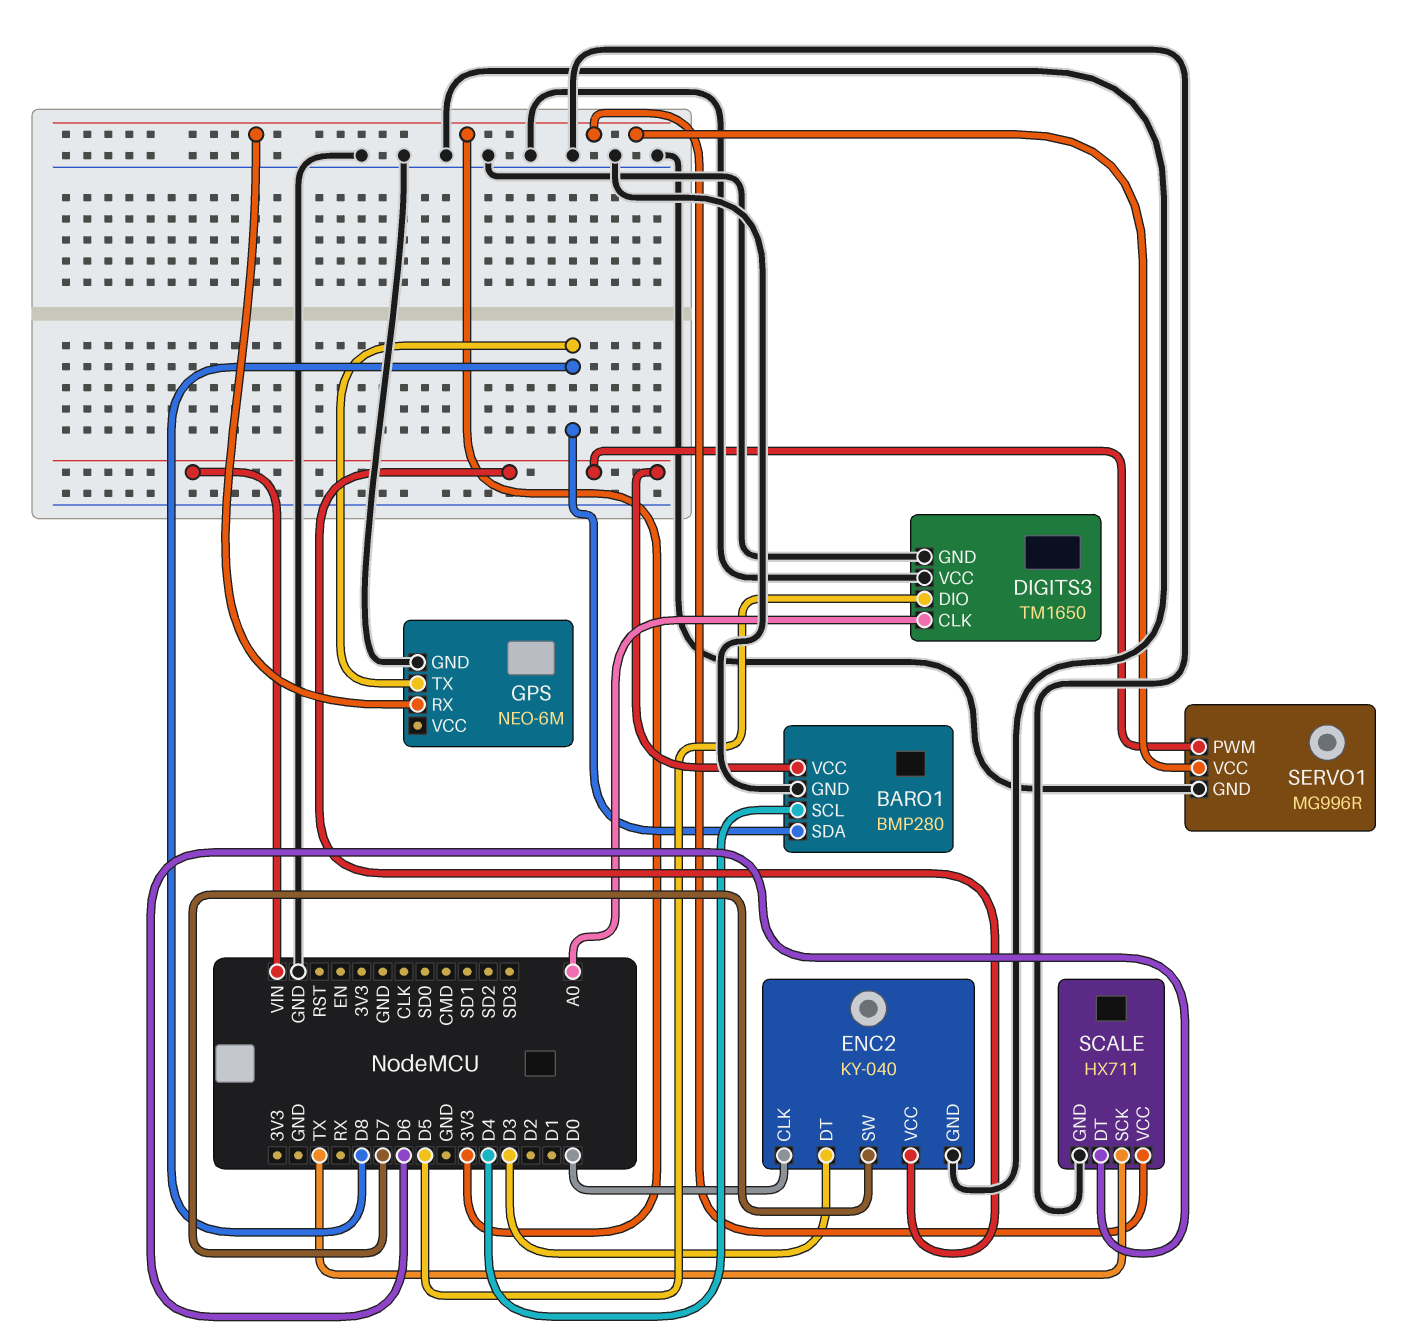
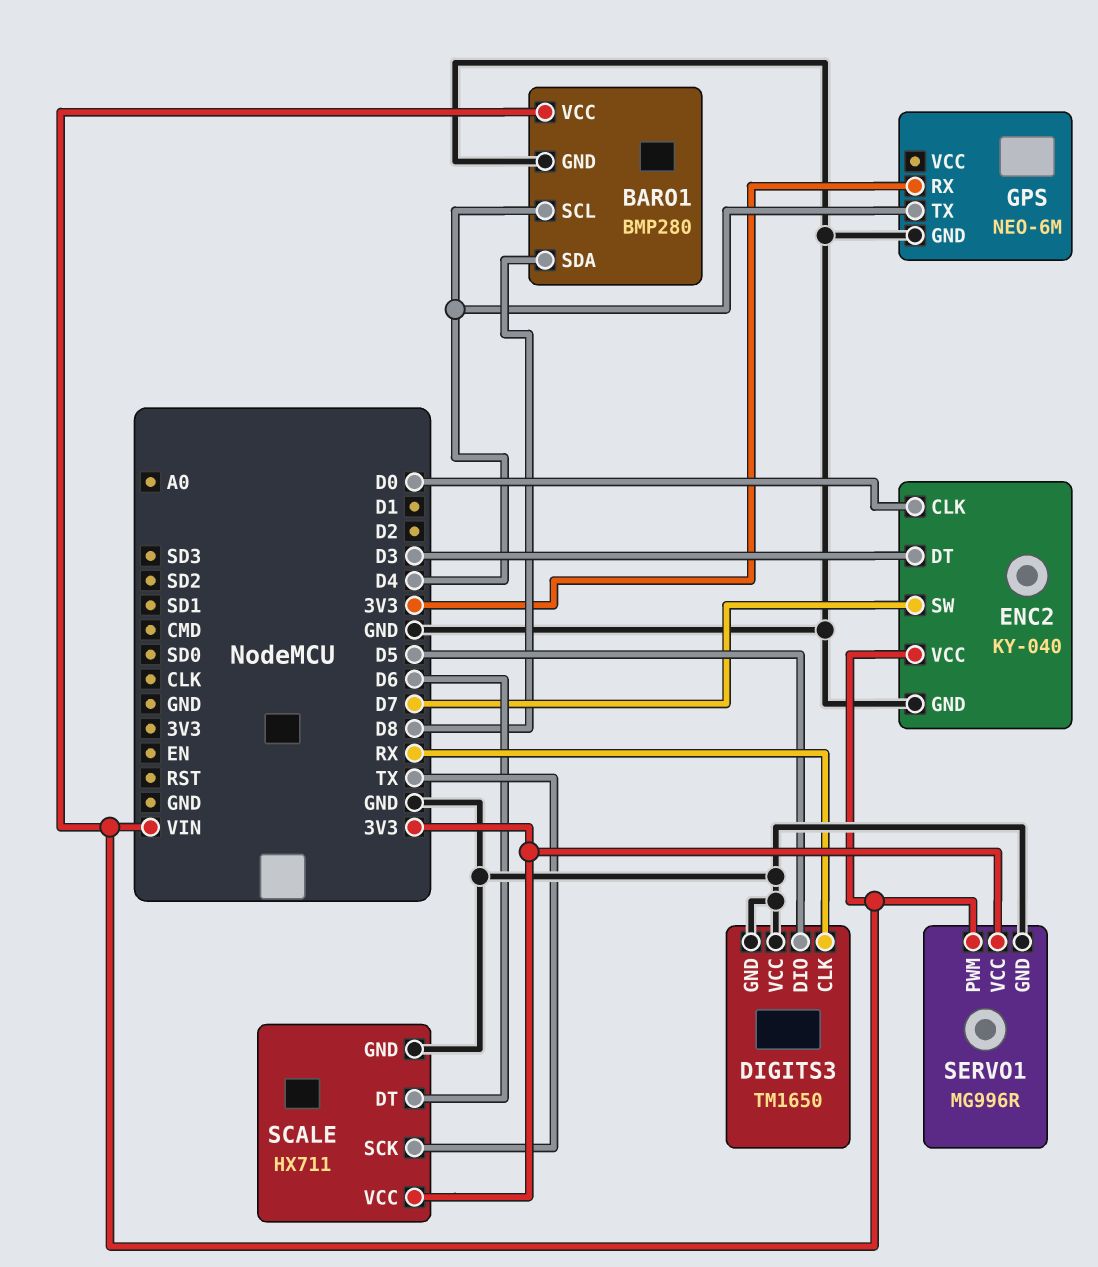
DIGITS3 pin CLK: A0 -> RX
GPS pin TX: D8 -> D4

